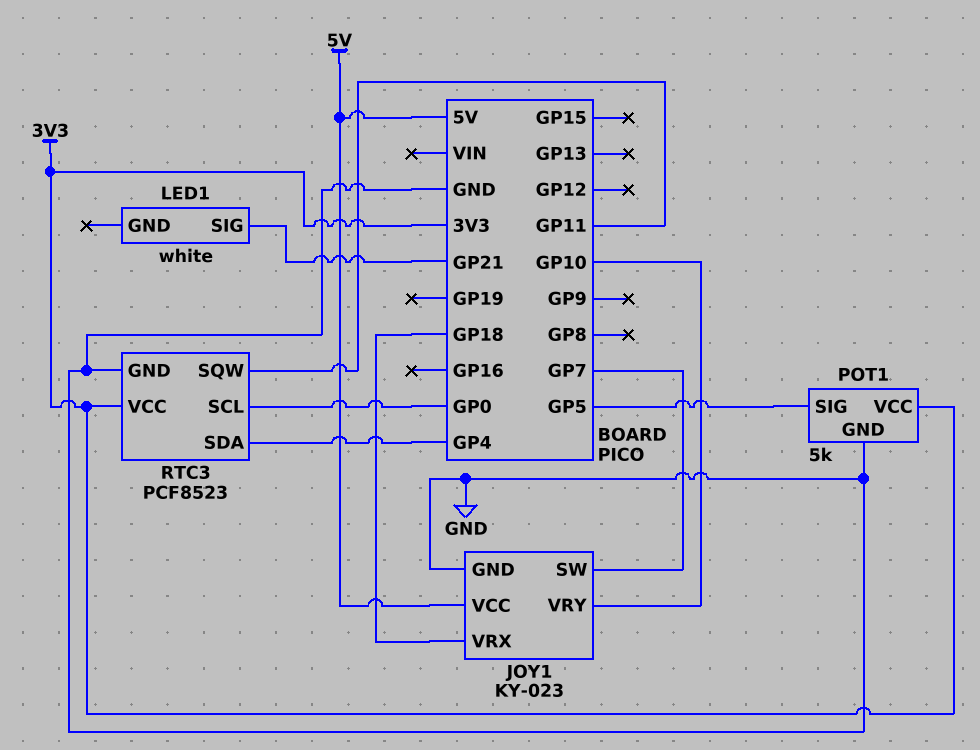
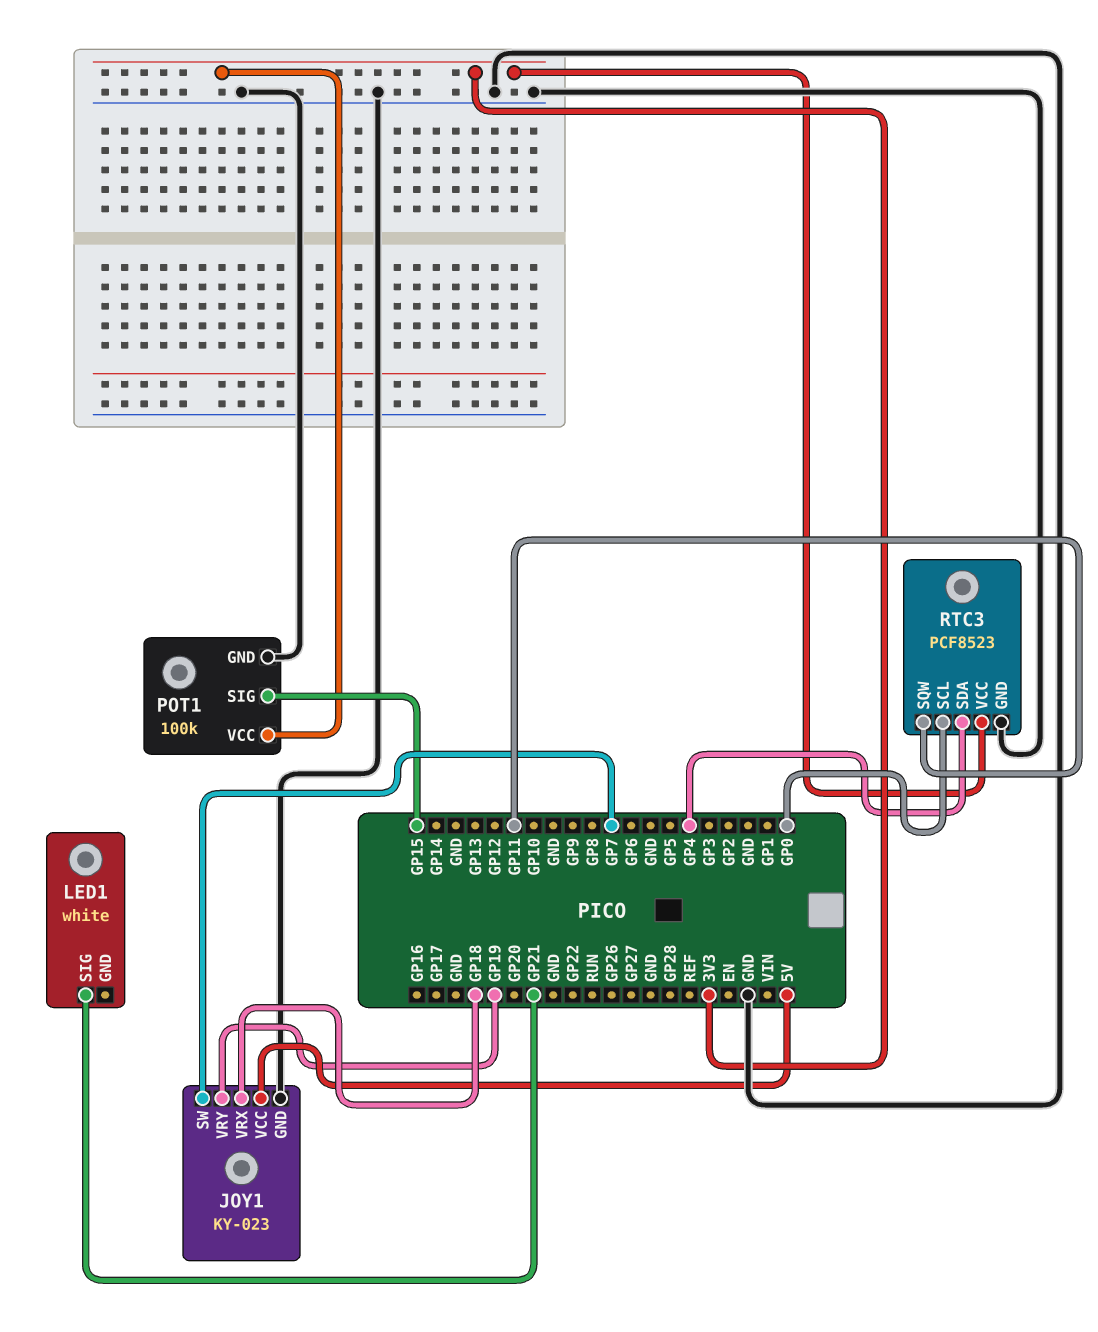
JOY1 pin VRY: GP10 -> GP19
POT1: 5k -> 100k
POT1 pin SIG: GP5 -> GP15

